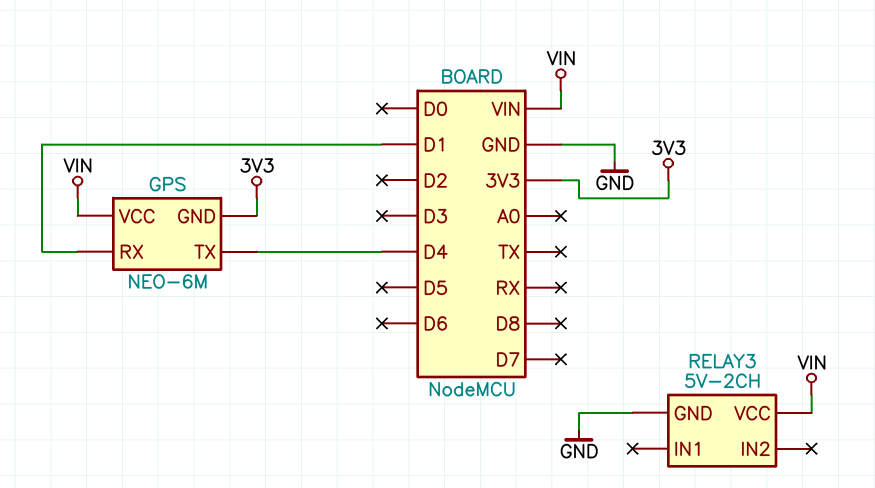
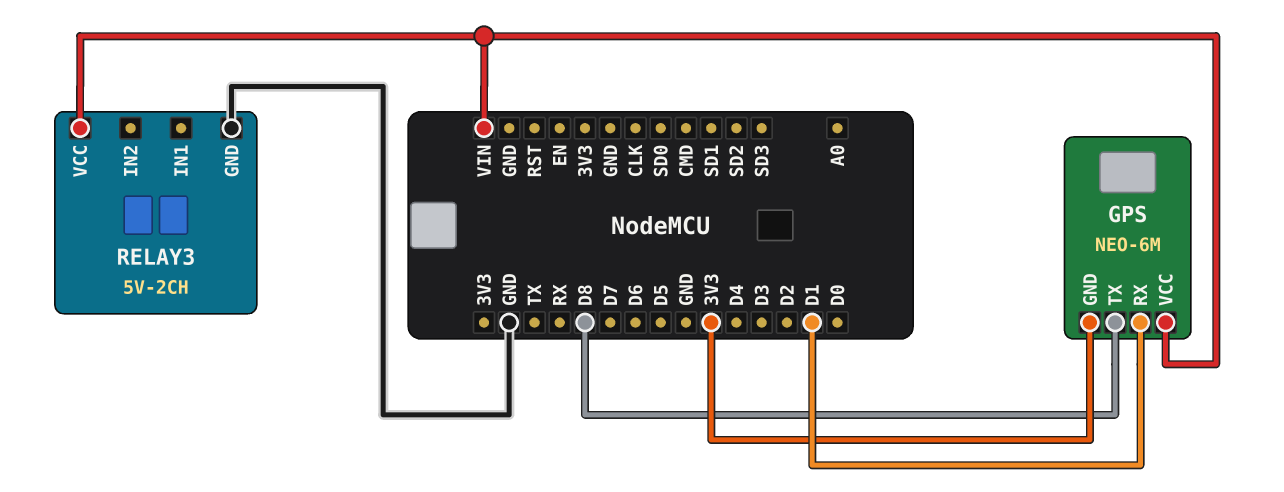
GPS pin TX: D4 -> D8

